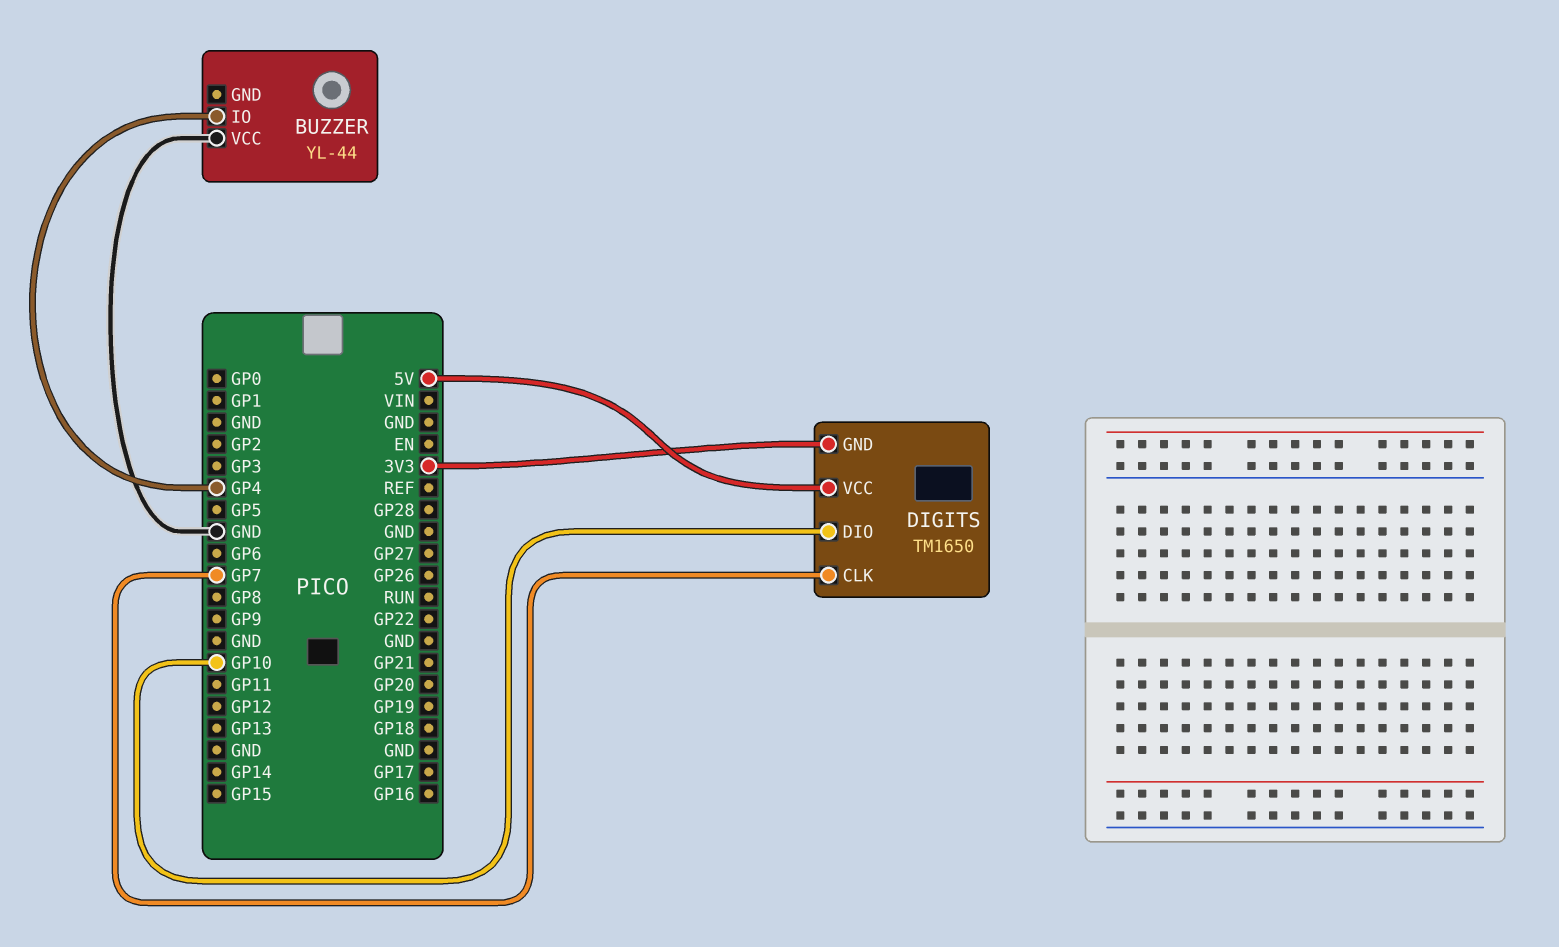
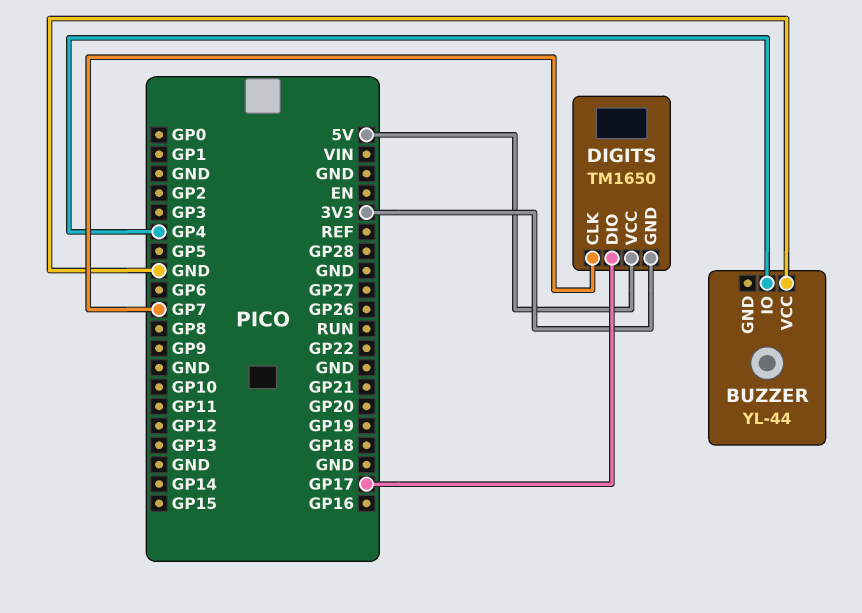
DIGITS pin DIO: GP10 -> GP17

